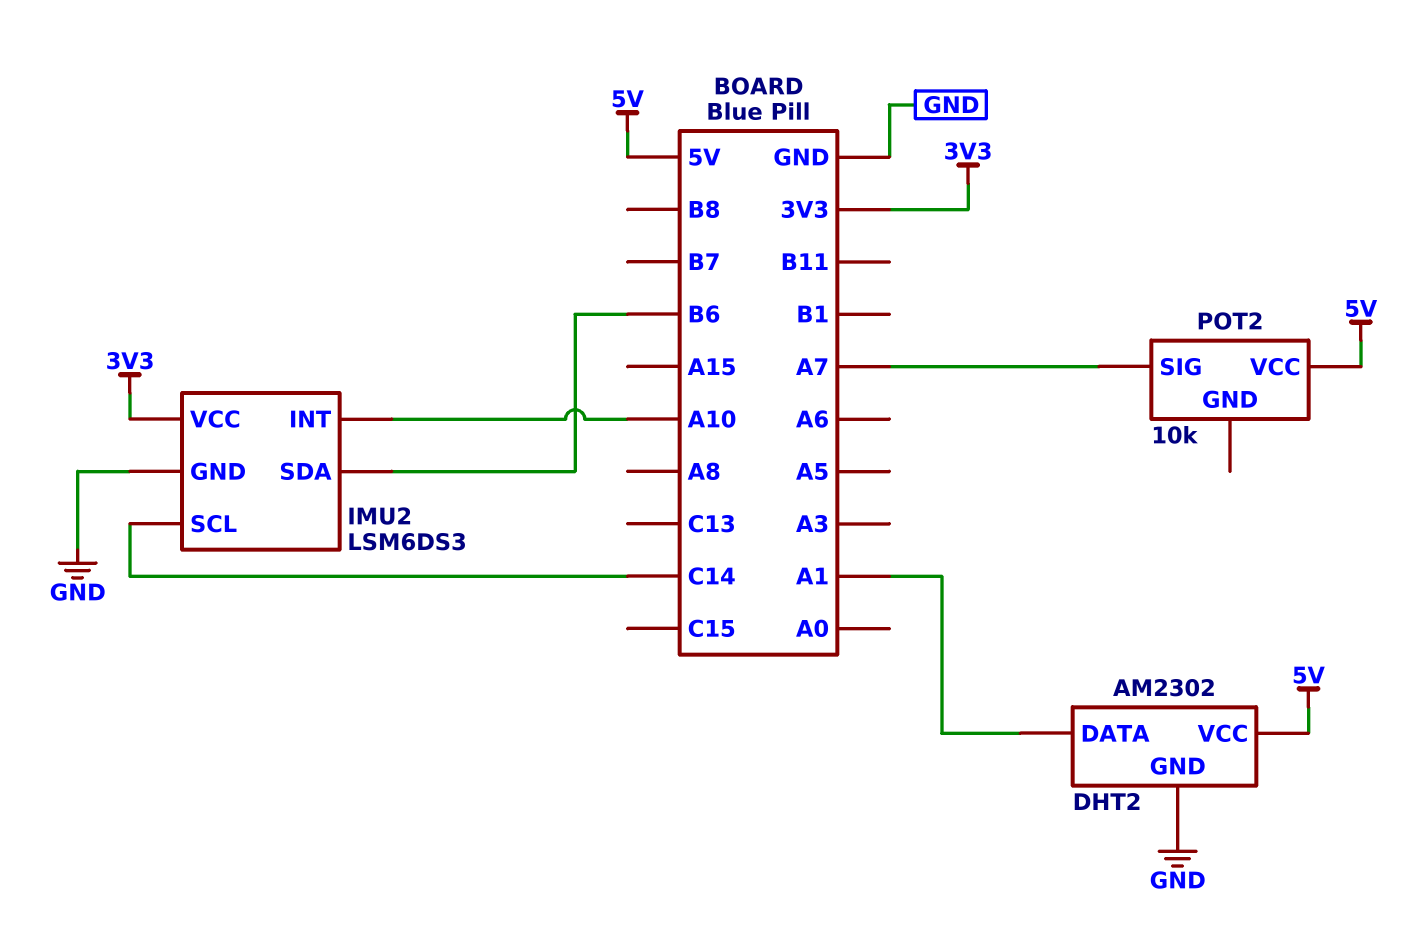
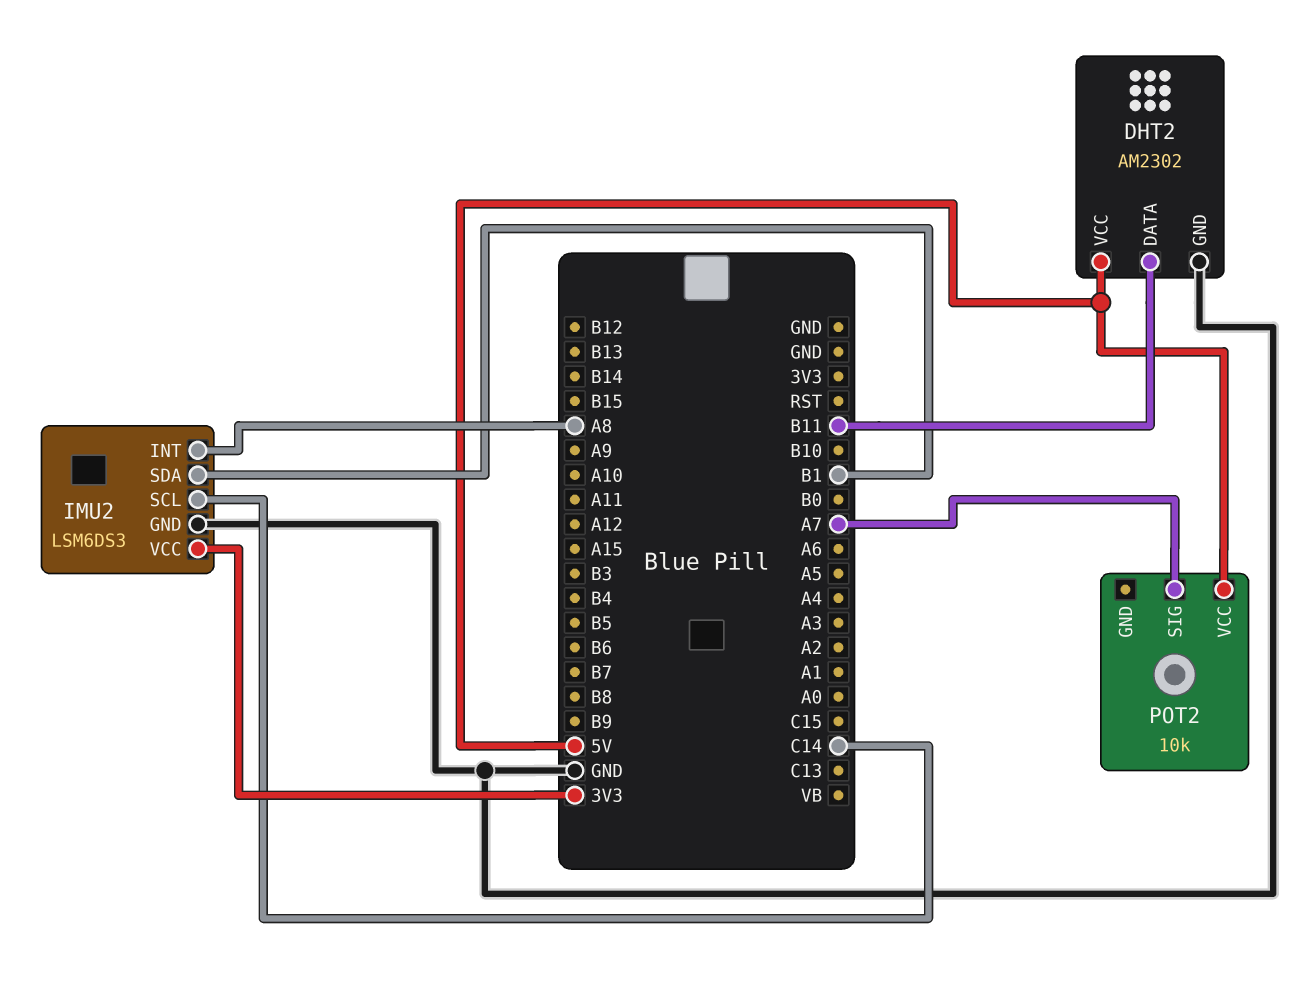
DHT2 pin DATA: A1 -> B11
IMU2 pin INT: A10 -> A8
IMU2 pin SDA: B6 -> B1

